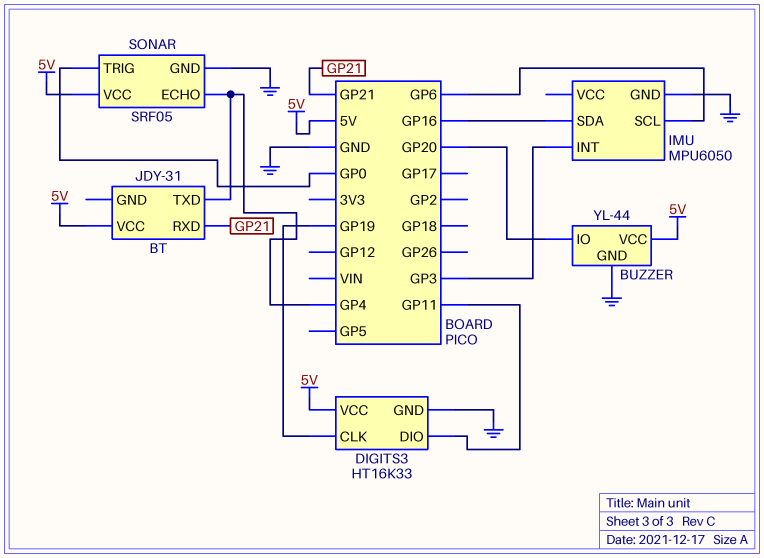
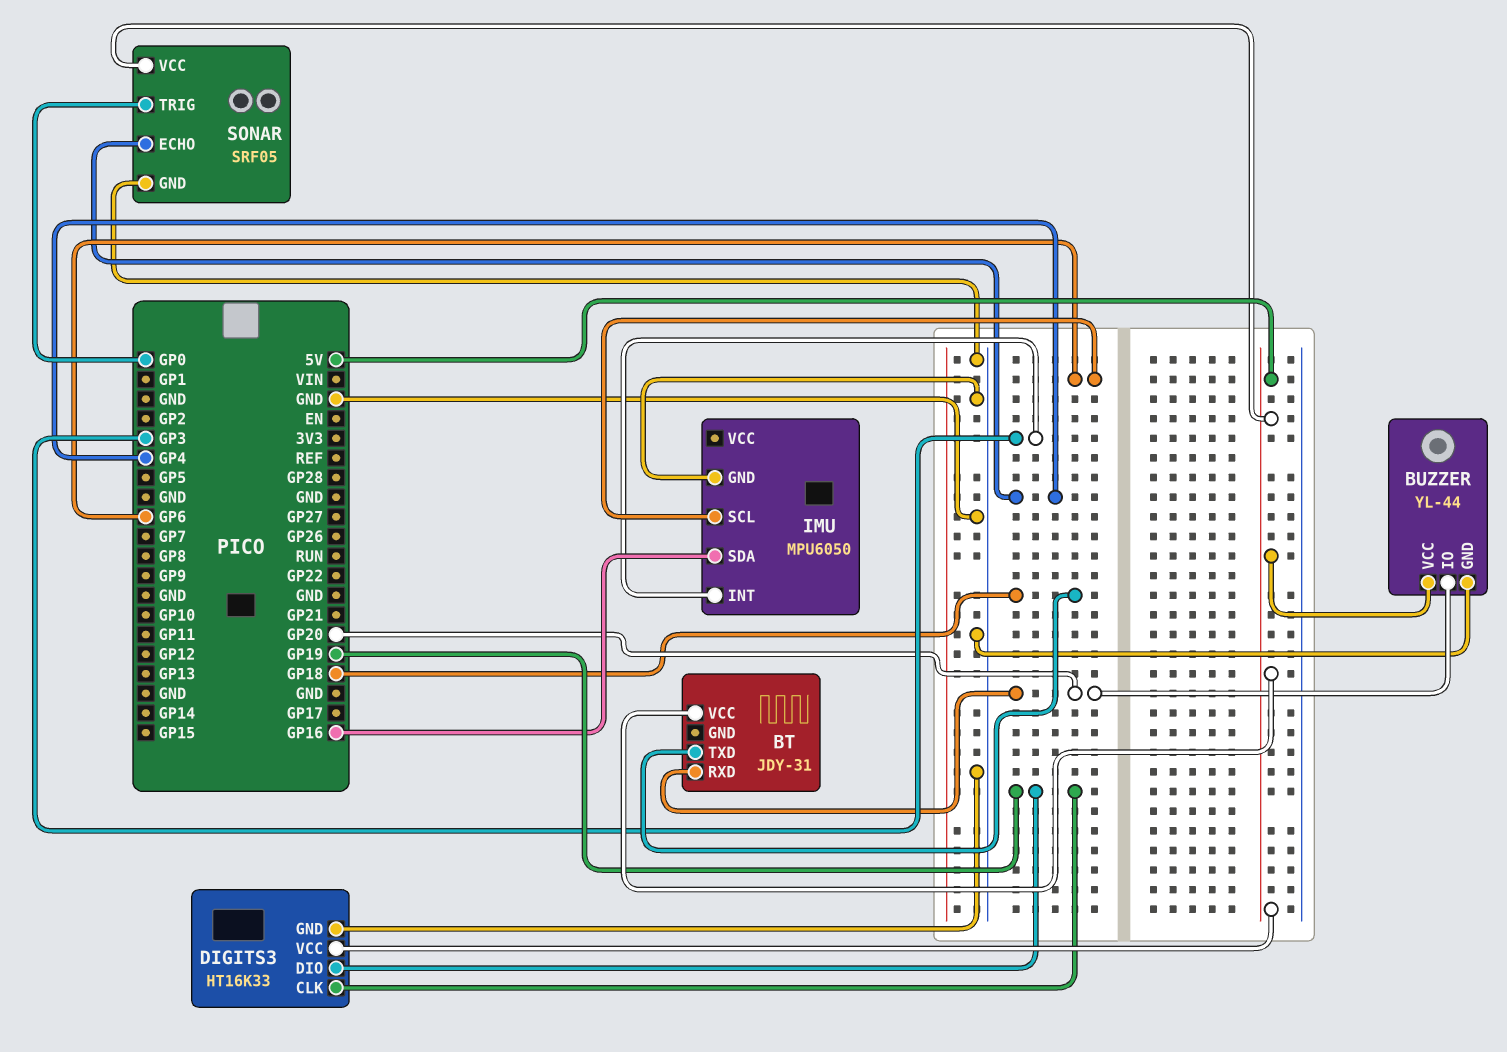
BT pin RXD: GP21 -> GP20
BT pin TXD: GP4 -> GP18
DIGITS3 pin DIO: GP11 -> GP19

